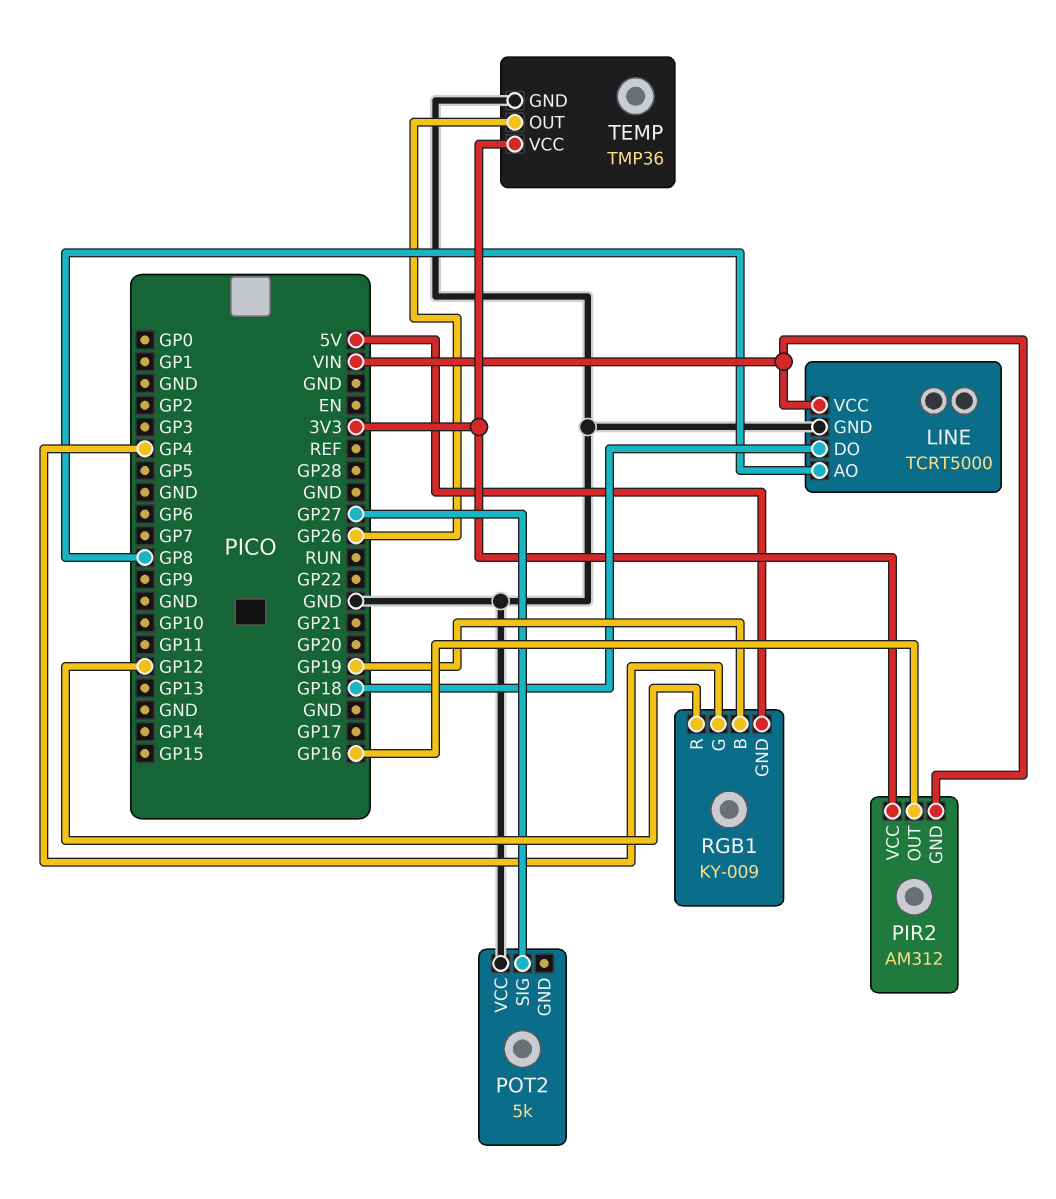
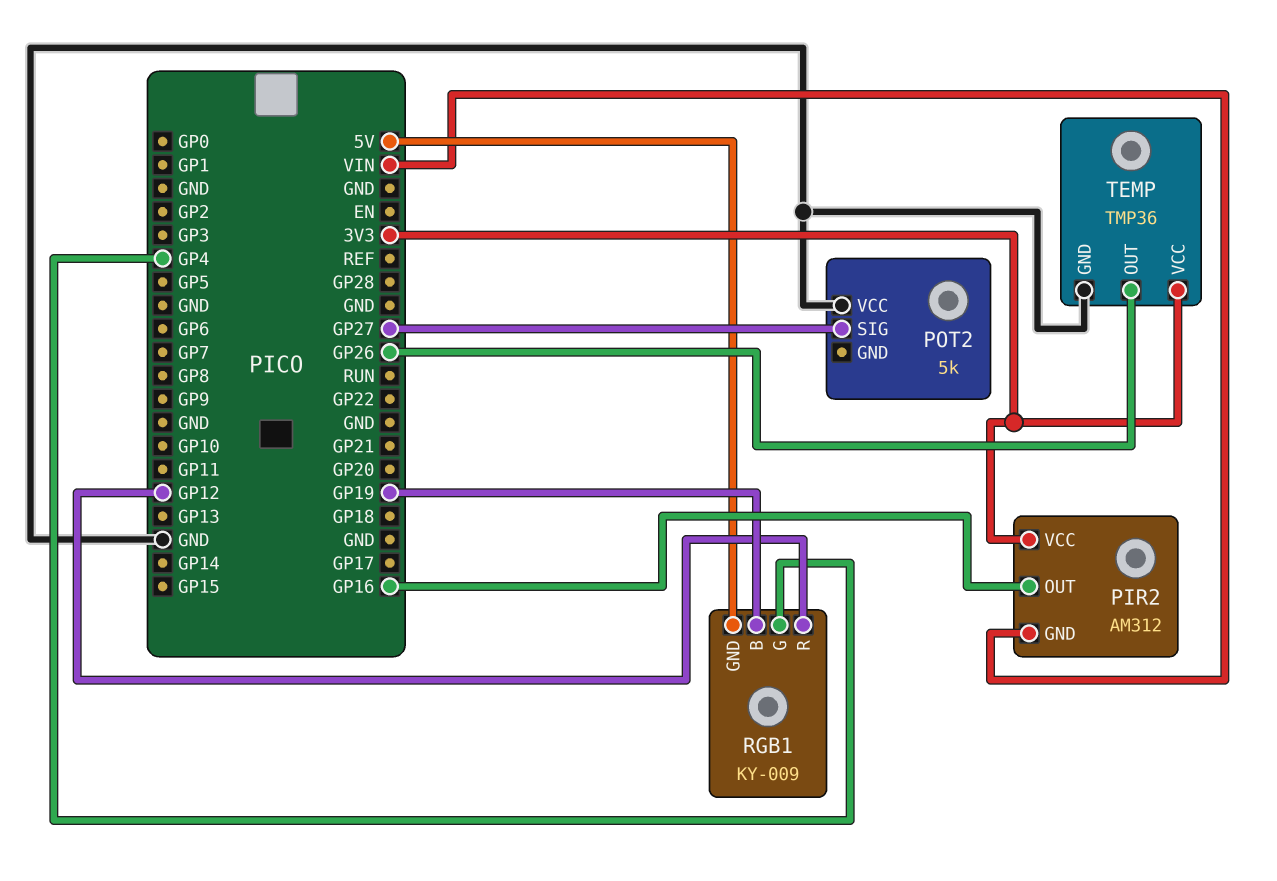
LINE: TCRT5000 -> none
LINE pin AO: GP8 -> none
LINE pin DO: GP18 -> none
LINE pin GND: GND -> none
LINE pin VCC: VIN -> none

